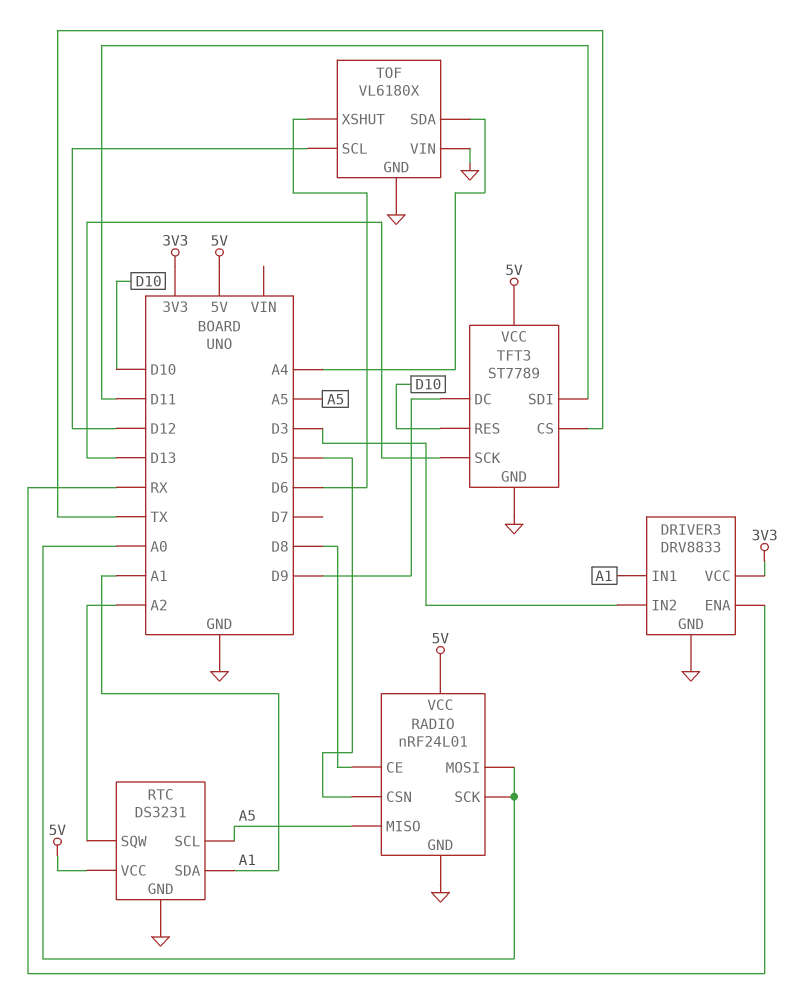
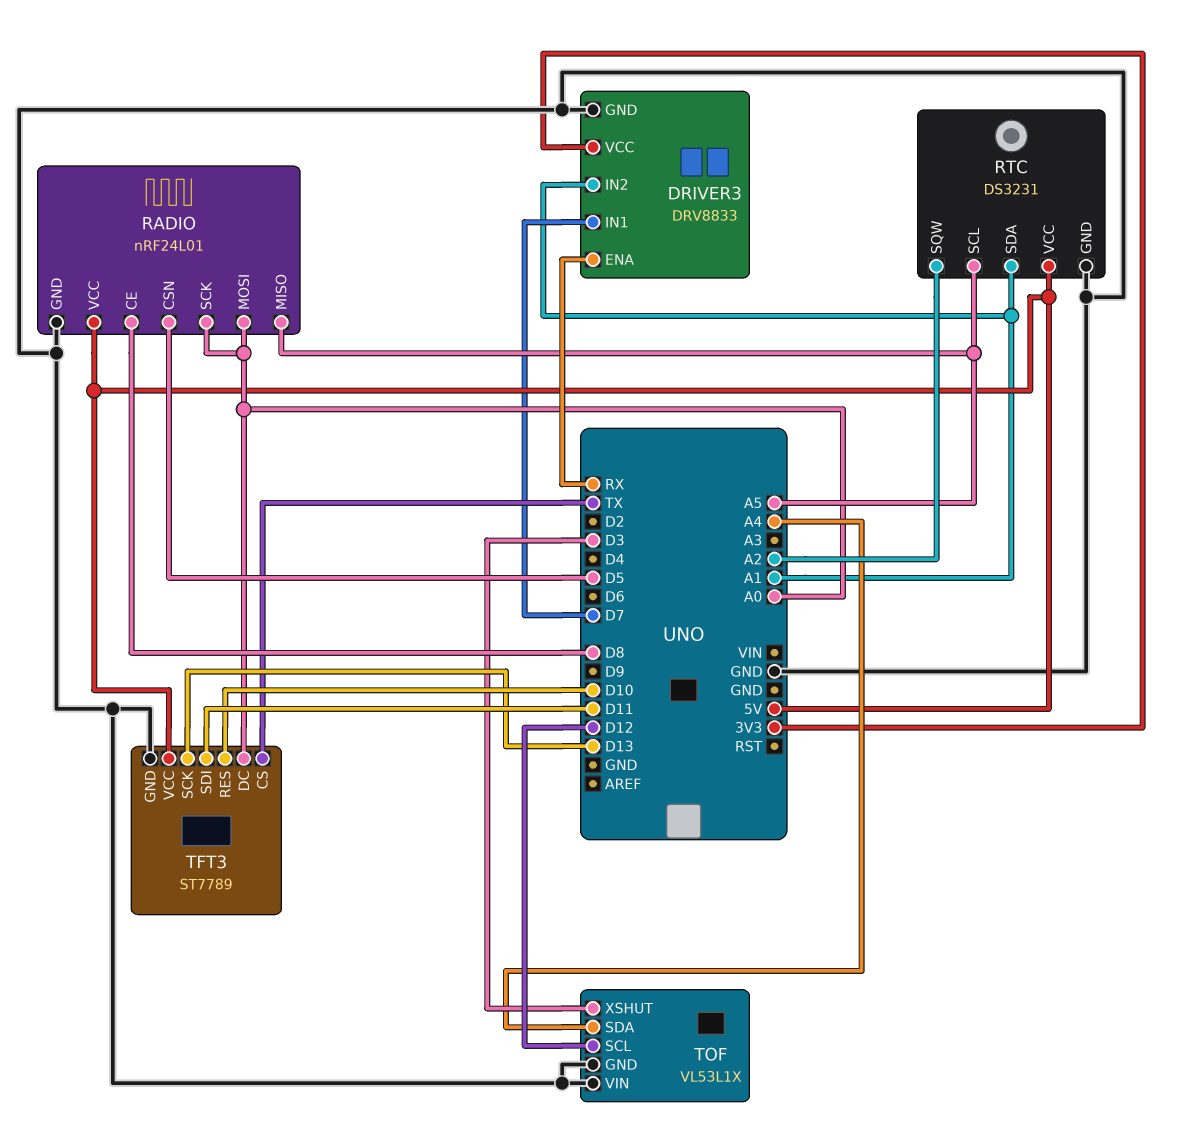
DRIVER3 pin IN1: A1 -> D7
DRIVER3 pin IN2: D3 -> A1
TFT3 pin DC: D9 -> A0
TOF: VL6180X -> VL53L1X
TOF pin XSHUT: D6 -> D3

